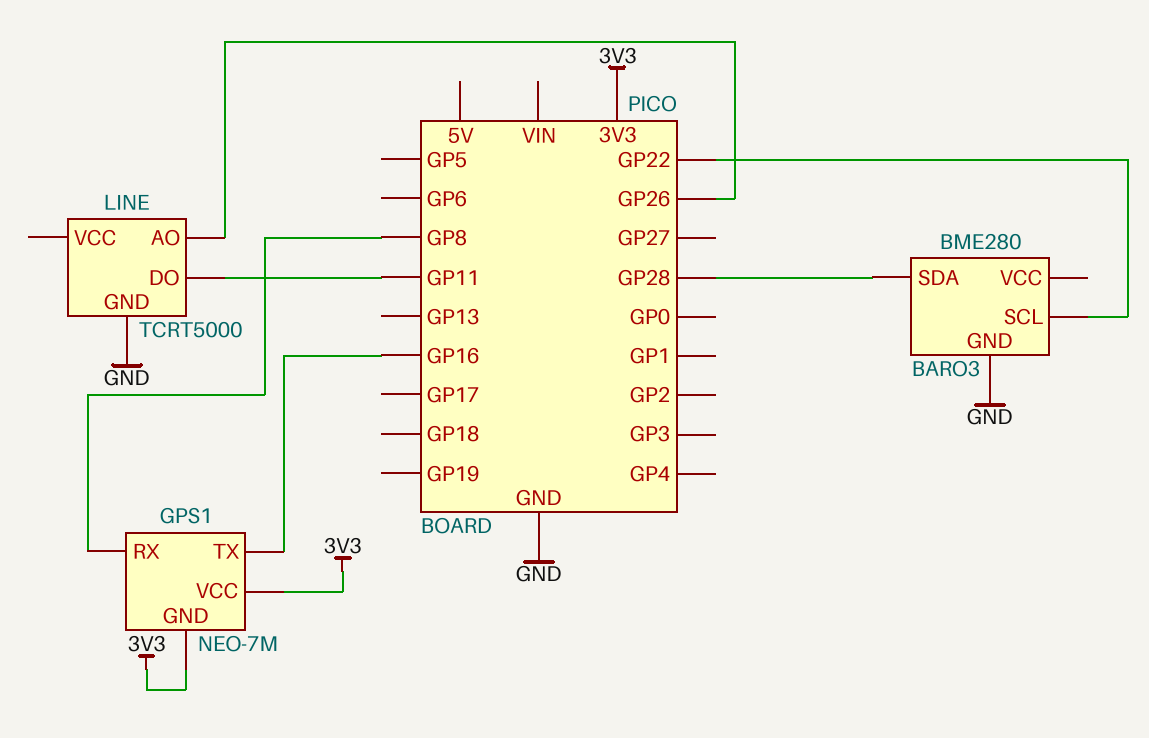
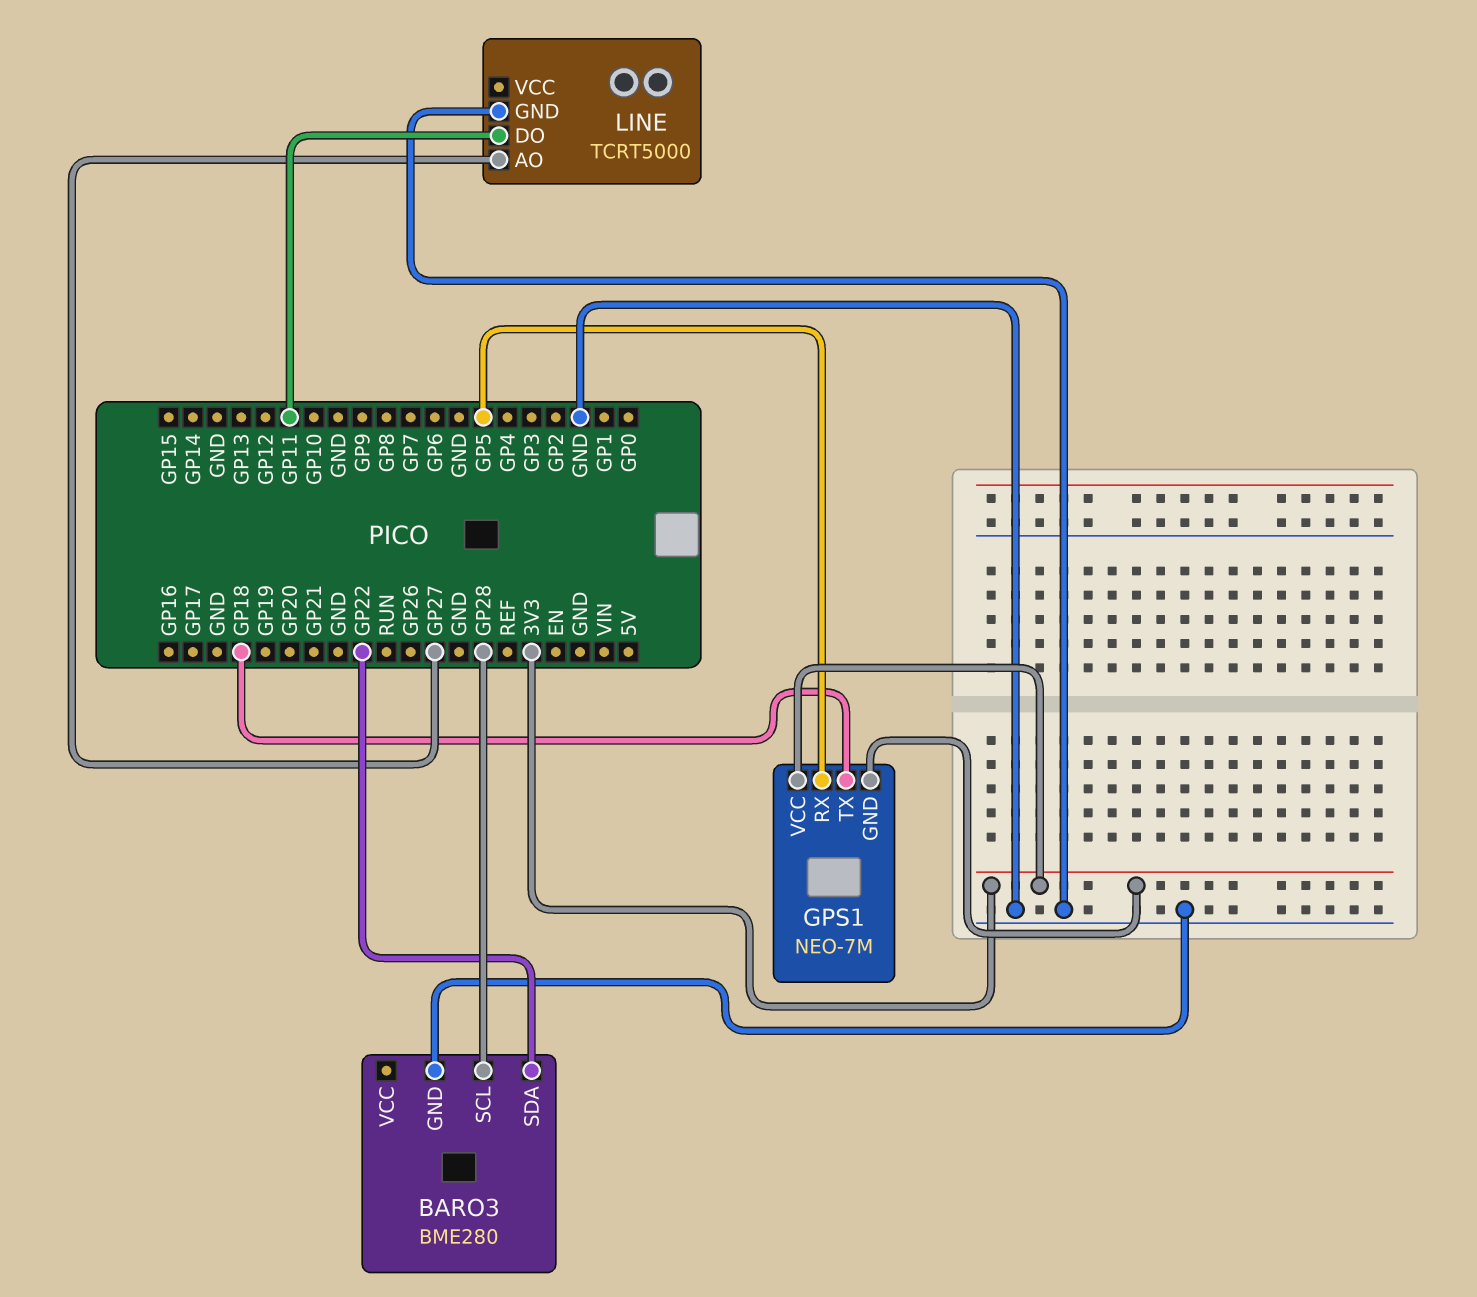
BARO3 pin SCL: GP22 -> GP28
BARO3 pin SDA: GP28 -> GP22
GPS1 pin RX: GP8 -> GP5
GPS1 pin TX: GP16 -> GP18
LINE pin AO: GP26 -> GP27

